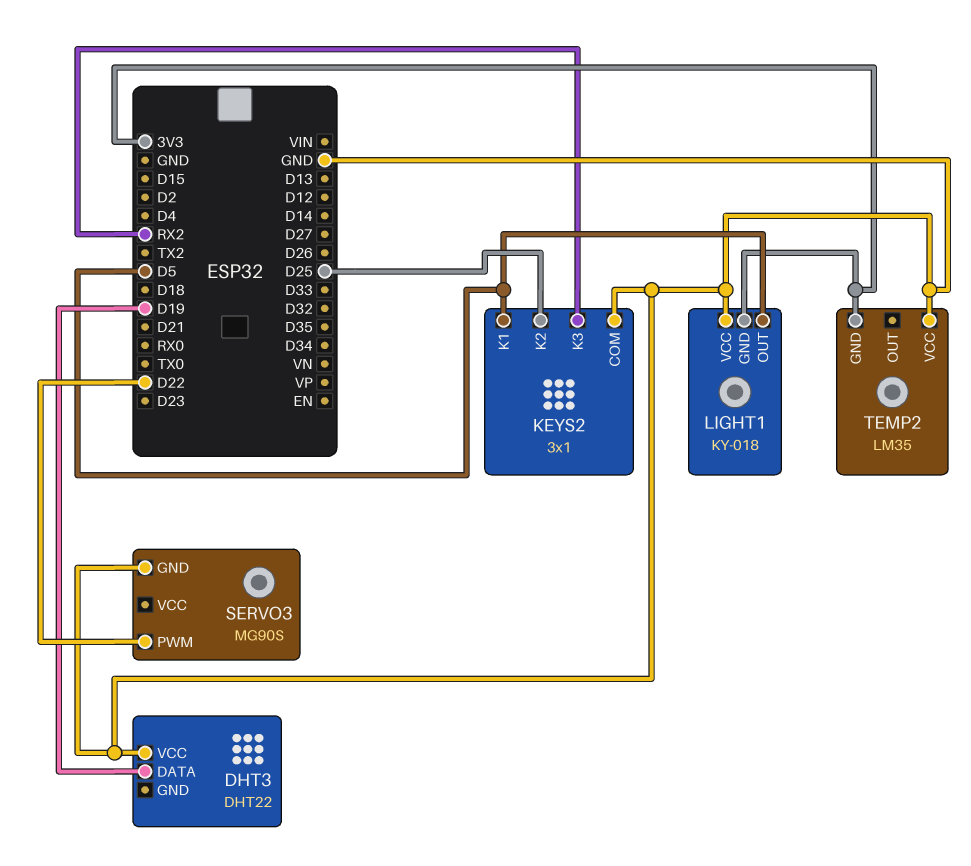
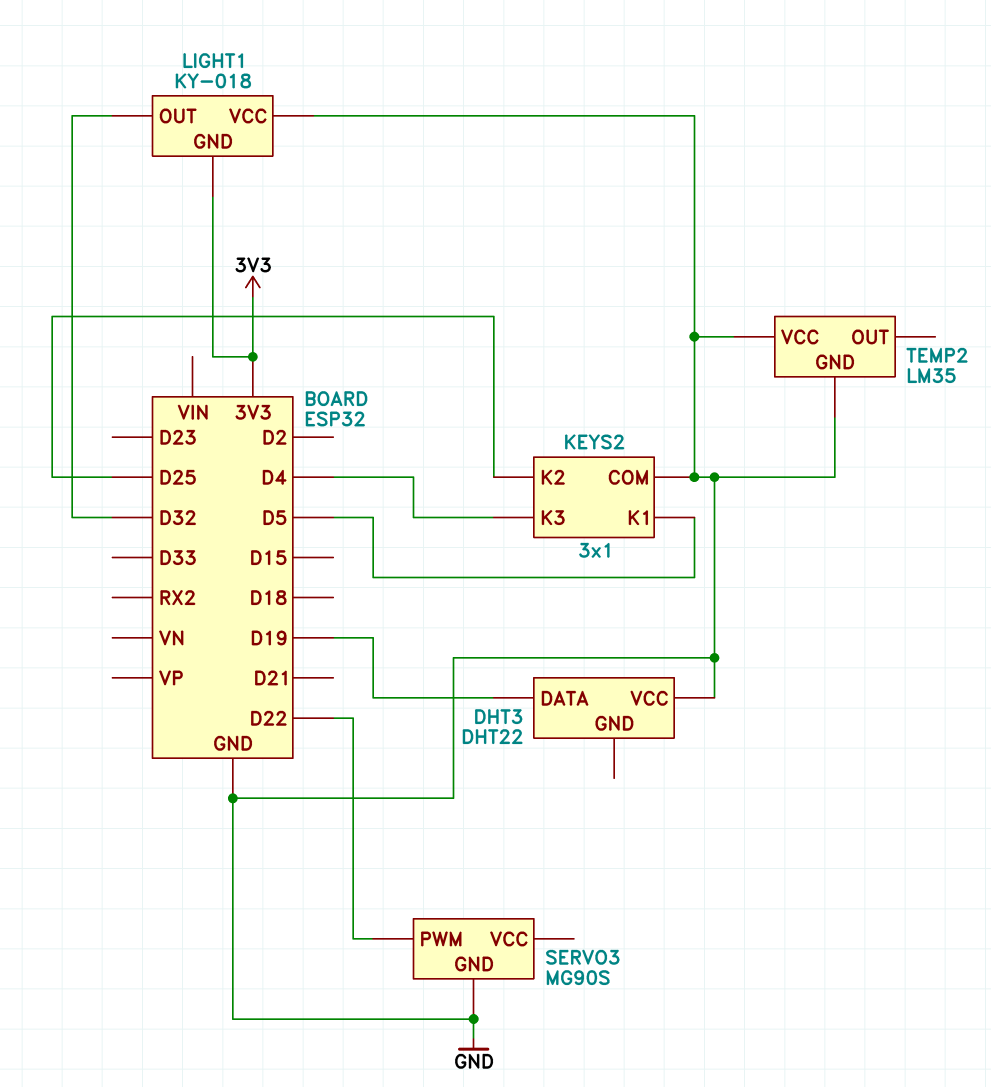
KEYS2 pin K3: RX2 -> D4
LIGHT1 pin OUT: D5 -> D32
TEMP2 pin GND: 3V3 -> GND

